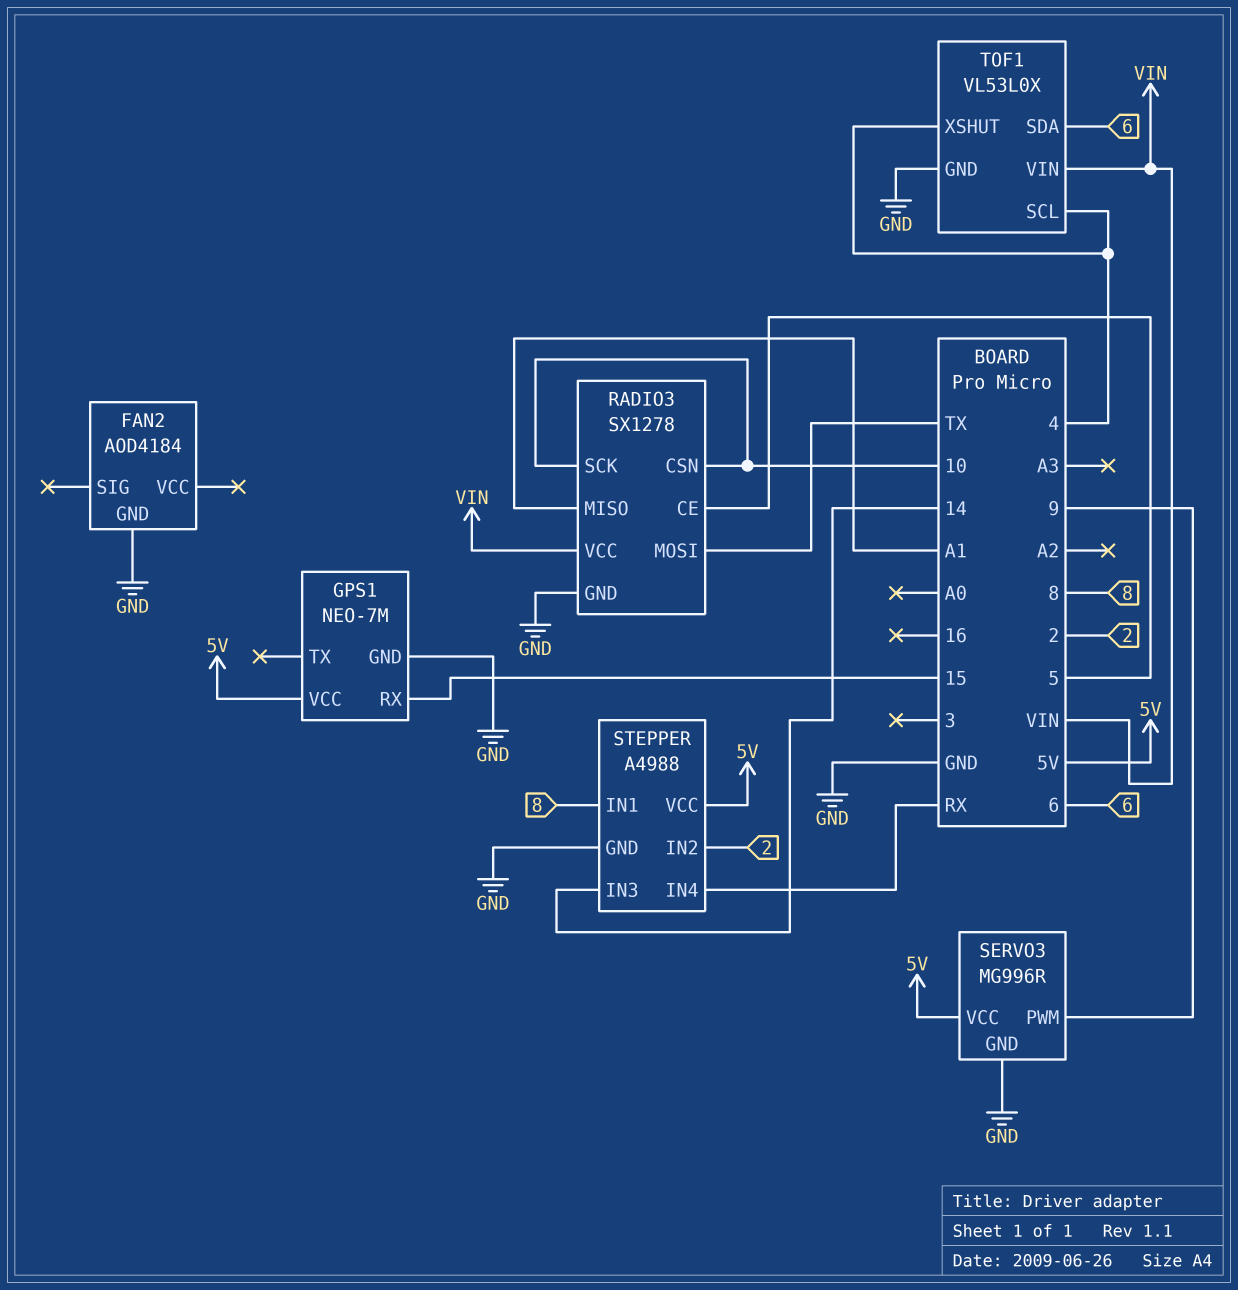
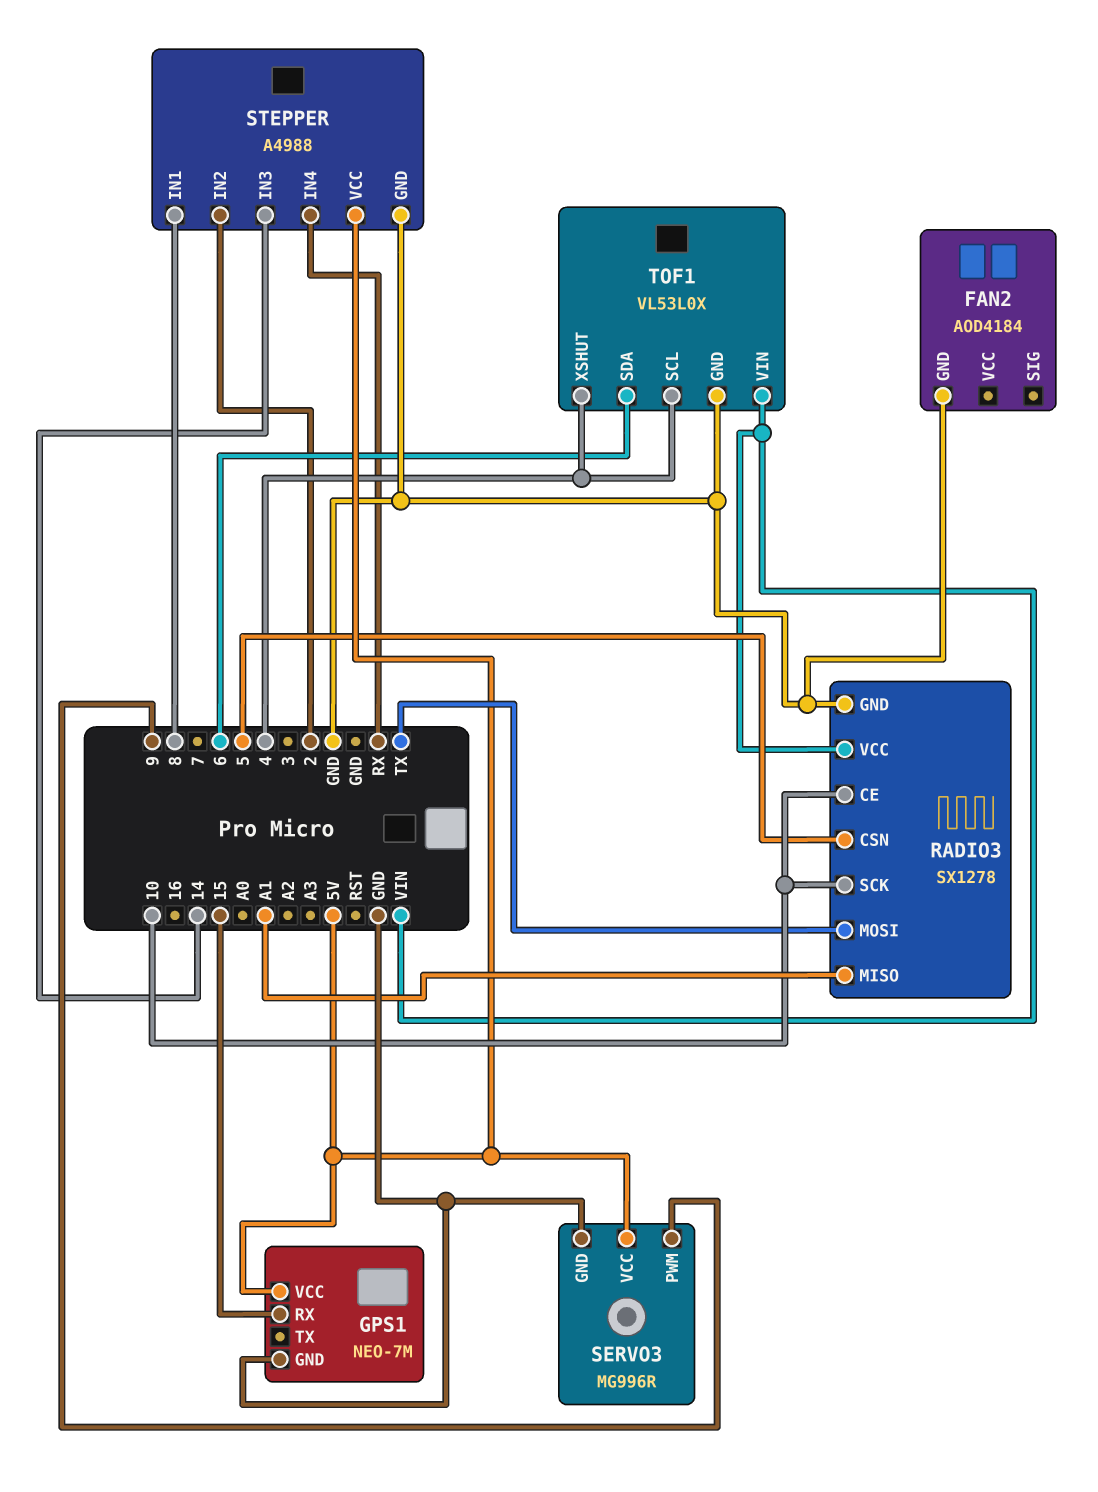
RADIO3 pin CE: 5 -> 10
RADIO3 pin CSN: 10 -> 5

